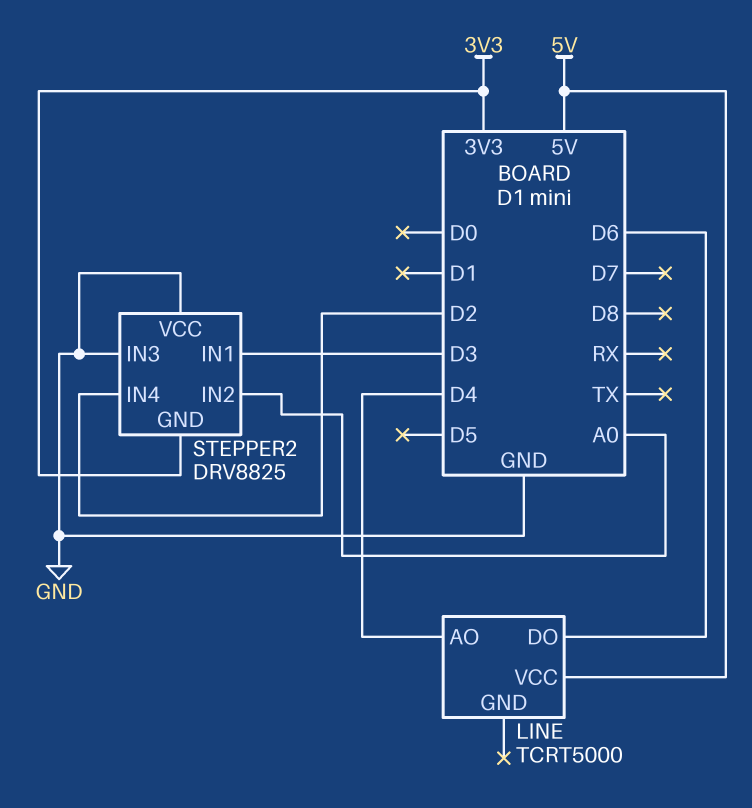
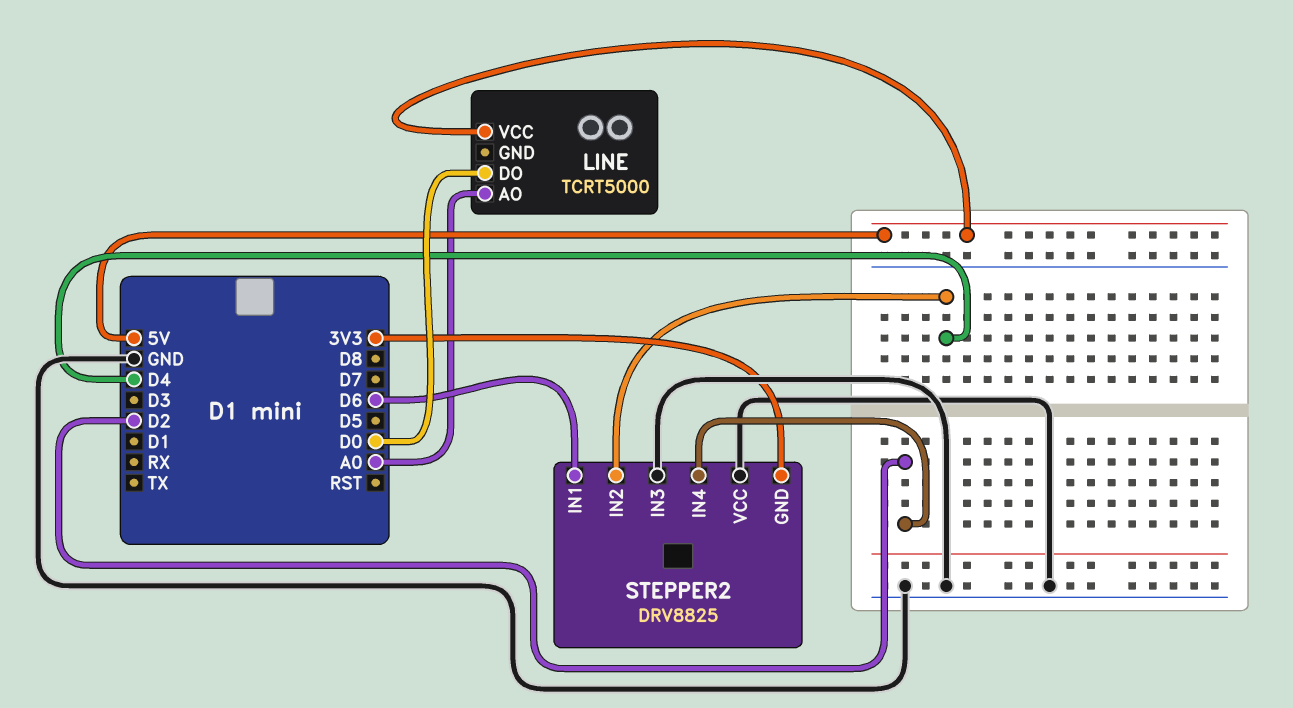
LINE pin AO: D4 -> A0
LINE pin DO: D6 -> D0
STEPPER2 pin IN1: D3 -> D6
STEPPER2 pin IN2: A0 -> D4

